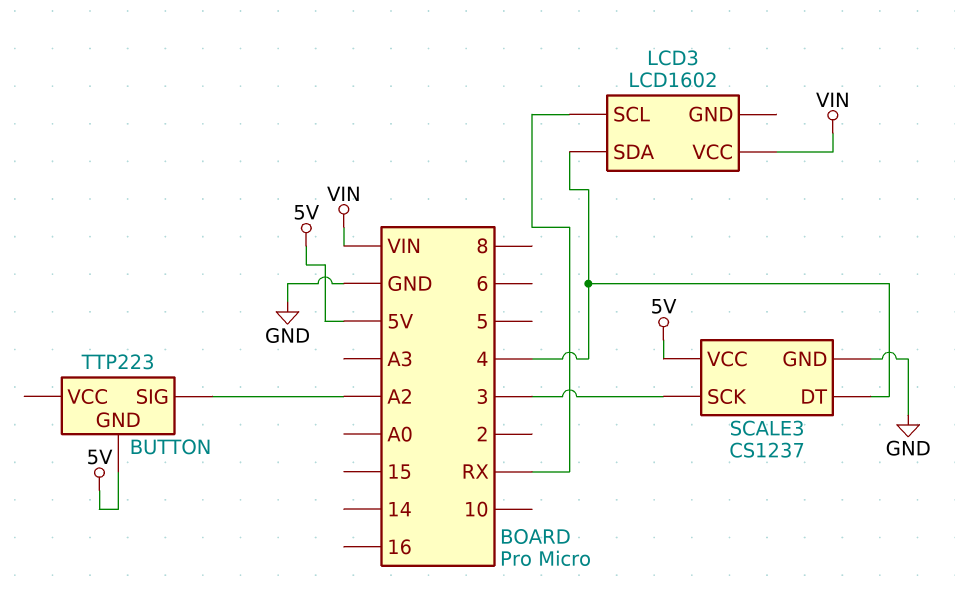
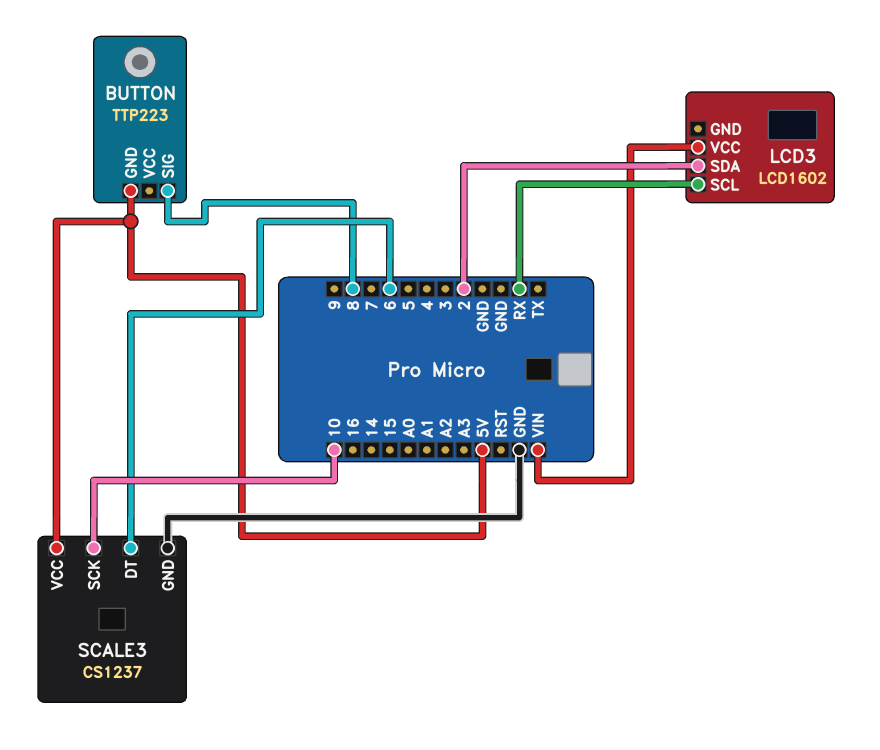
BUTTON pin SIG: A2 -> 8
LCD3 pin SDA: 4 -> 2
SCALE3 pin DT: 4 -> 6
SCALE3 pin SCK: 3 -> 10

